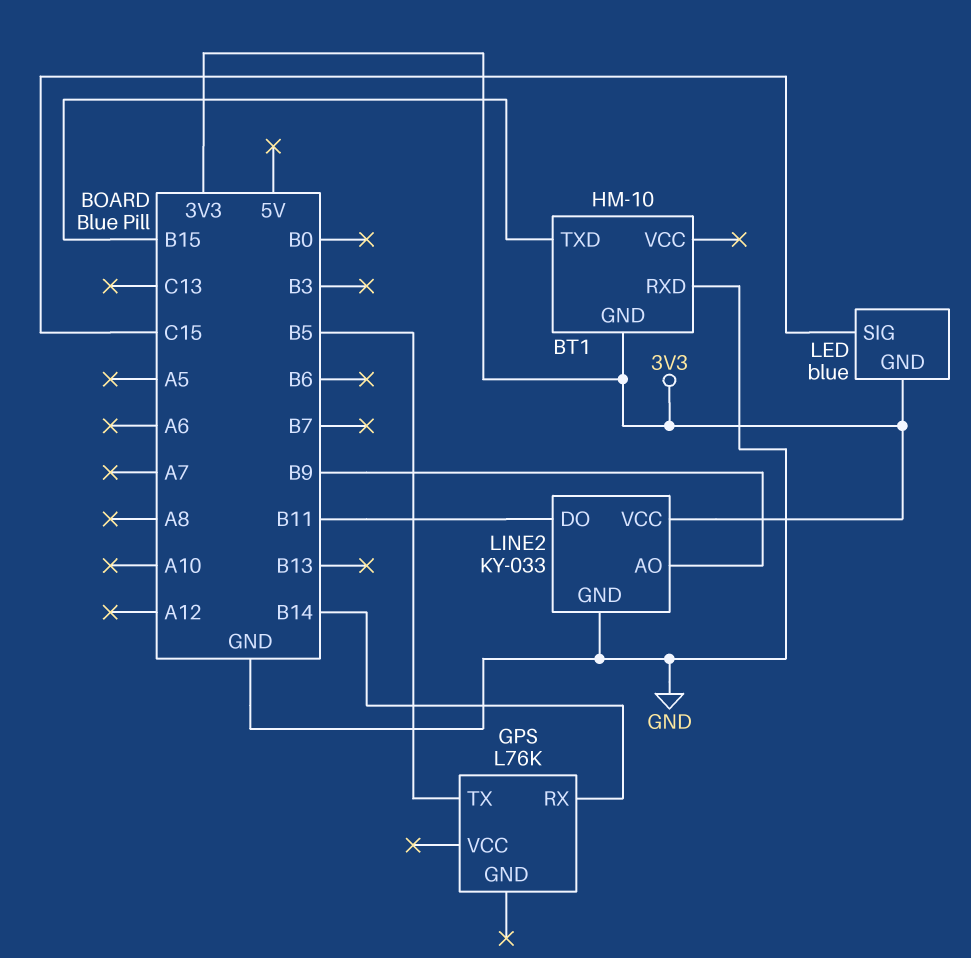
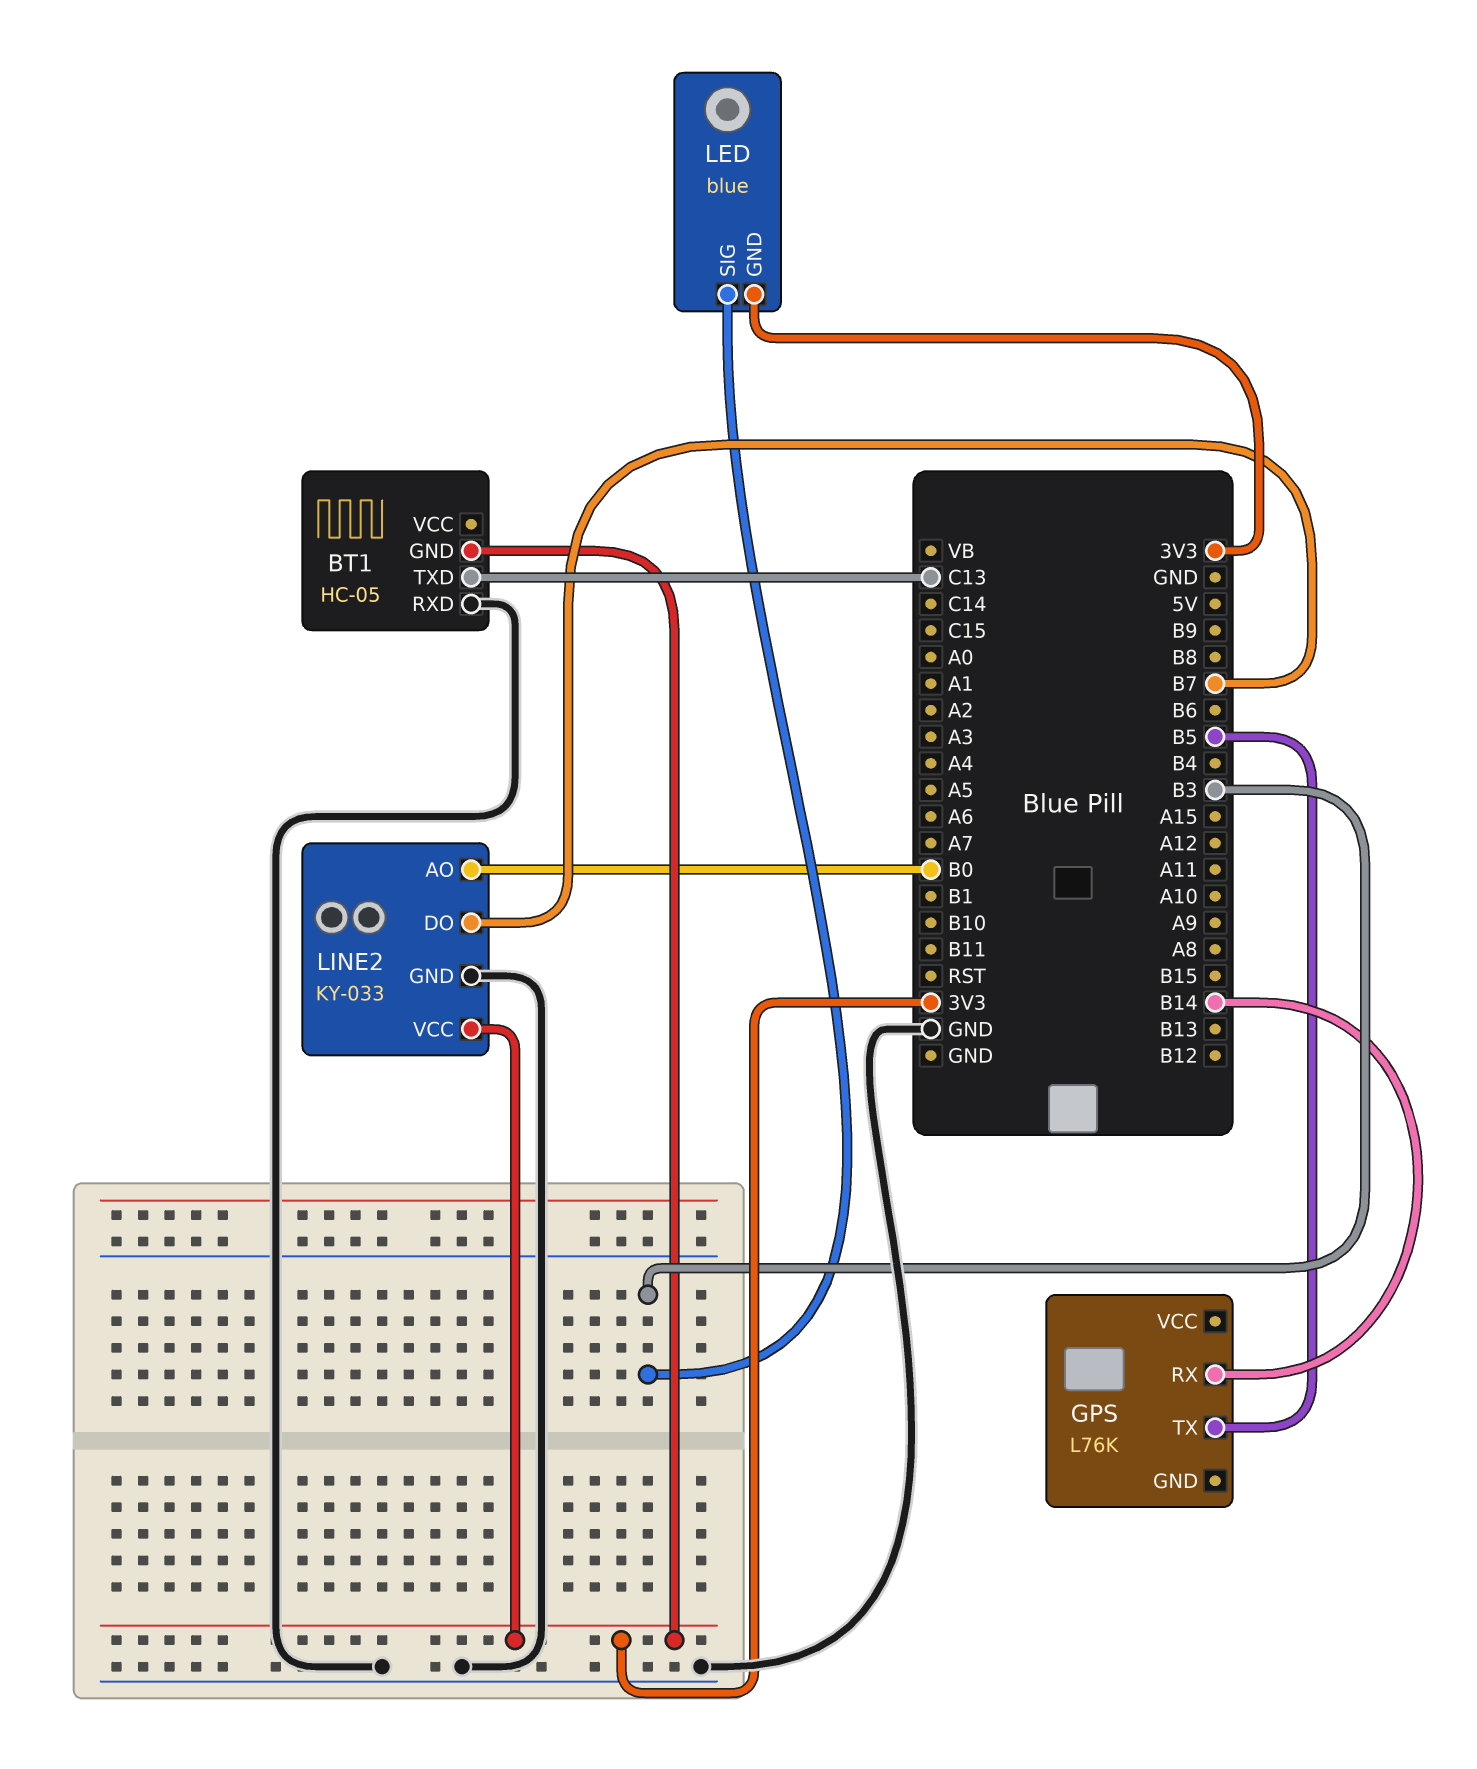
BT1: HM-10 -> HC-05
BT1 pin TXD: B15 -> C13
LED pin SIG: C15 -> B3
LINE2 pin AO: B9 -> B0
LINE2 pin DO: B11 -> B7

